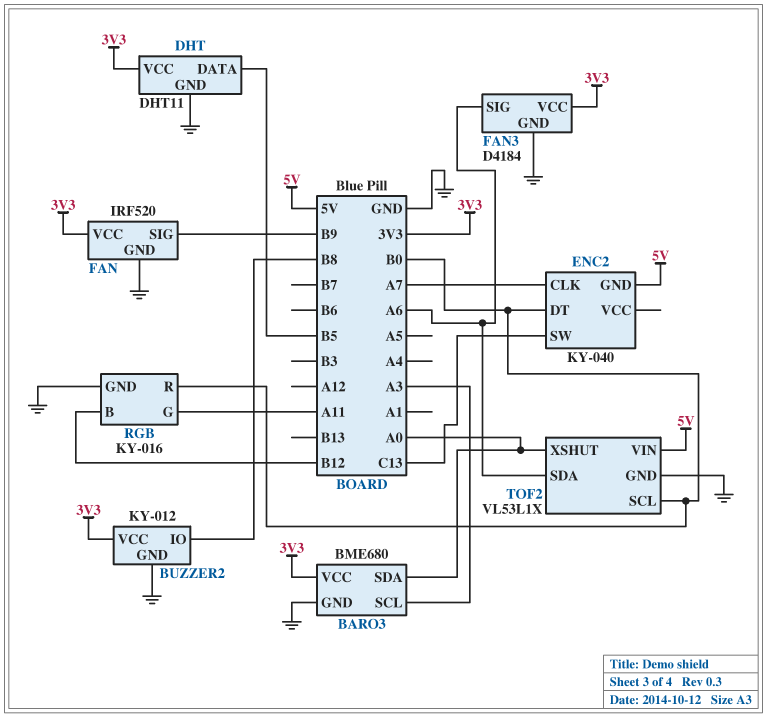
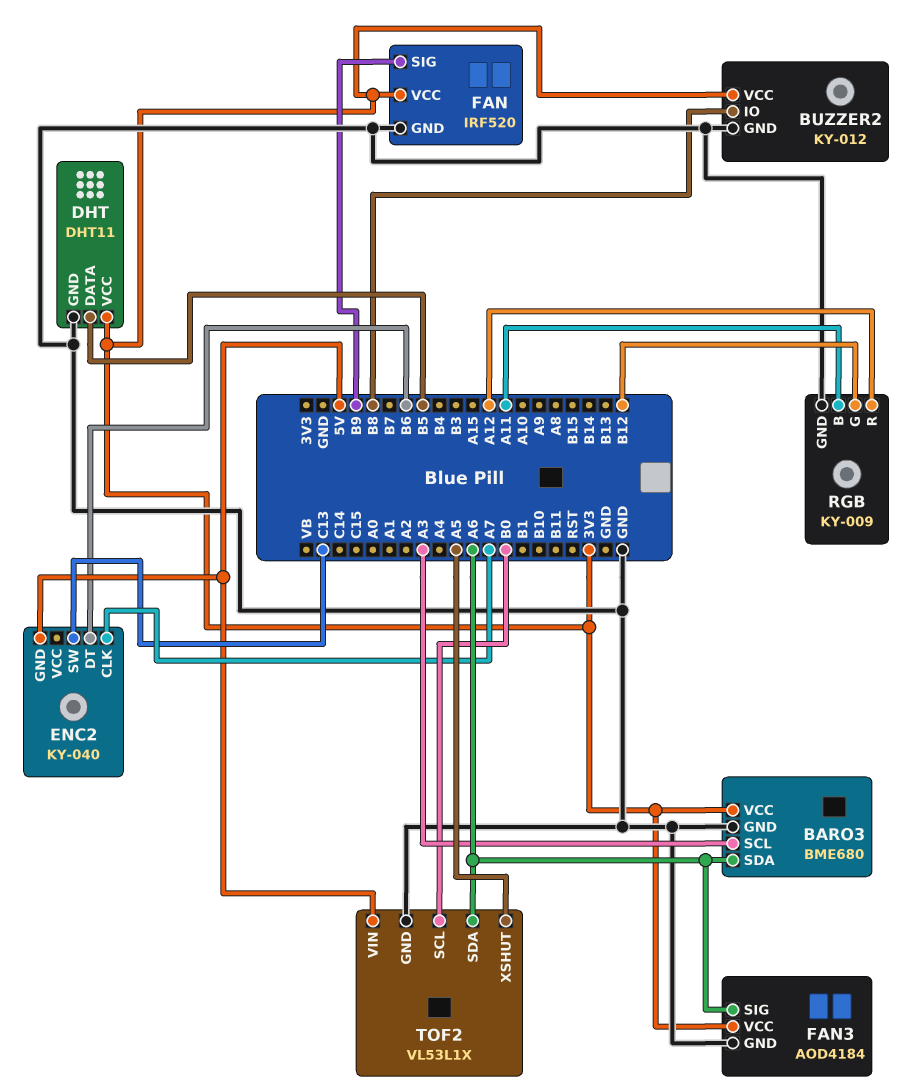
BARO3 pin SDA: A0 -> A6
ENC2 pin DT: B0 -> B6
FAN3: D4184 -> AOD4184
RGB: KY-016 -> KY-009
RGB pin B: B12 -> A11
RGB pin G: A11 -> B12
RGB pin R: B0 -> A12
TOF2 pin XSHUT: A0 -> A5

